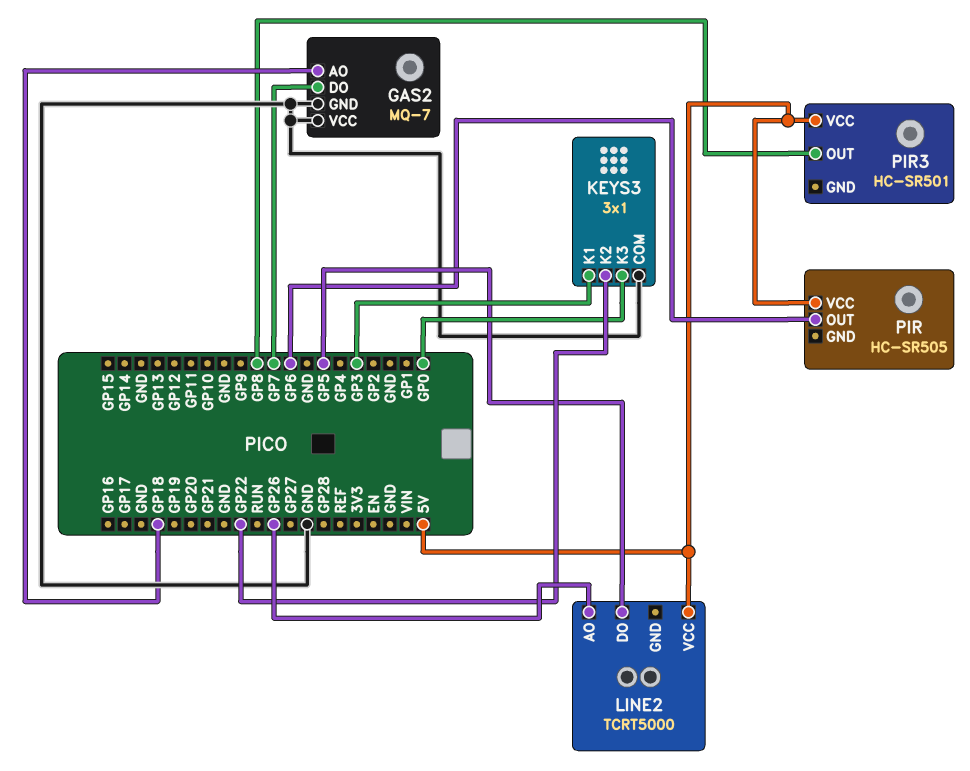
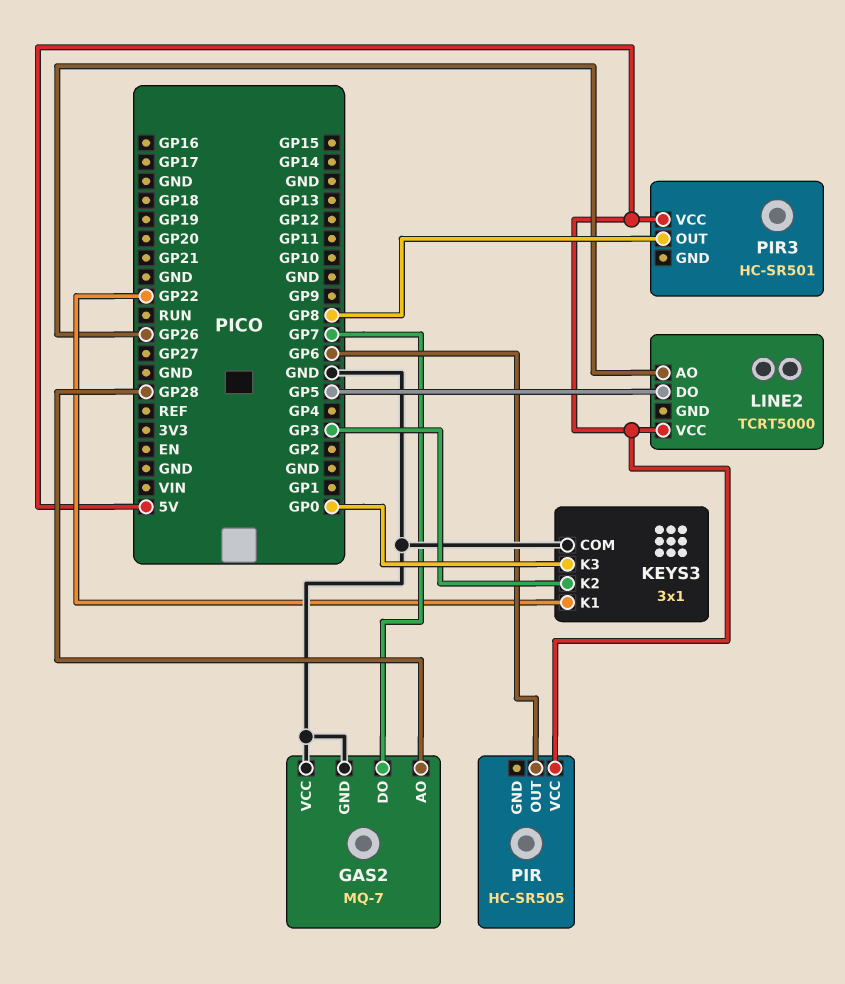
GAS2 pin AO: GP18 -> GP28
KEYS3 pin K1: GP3 -> GP22
KEYS3 pin K2: GP22 -> GP3

